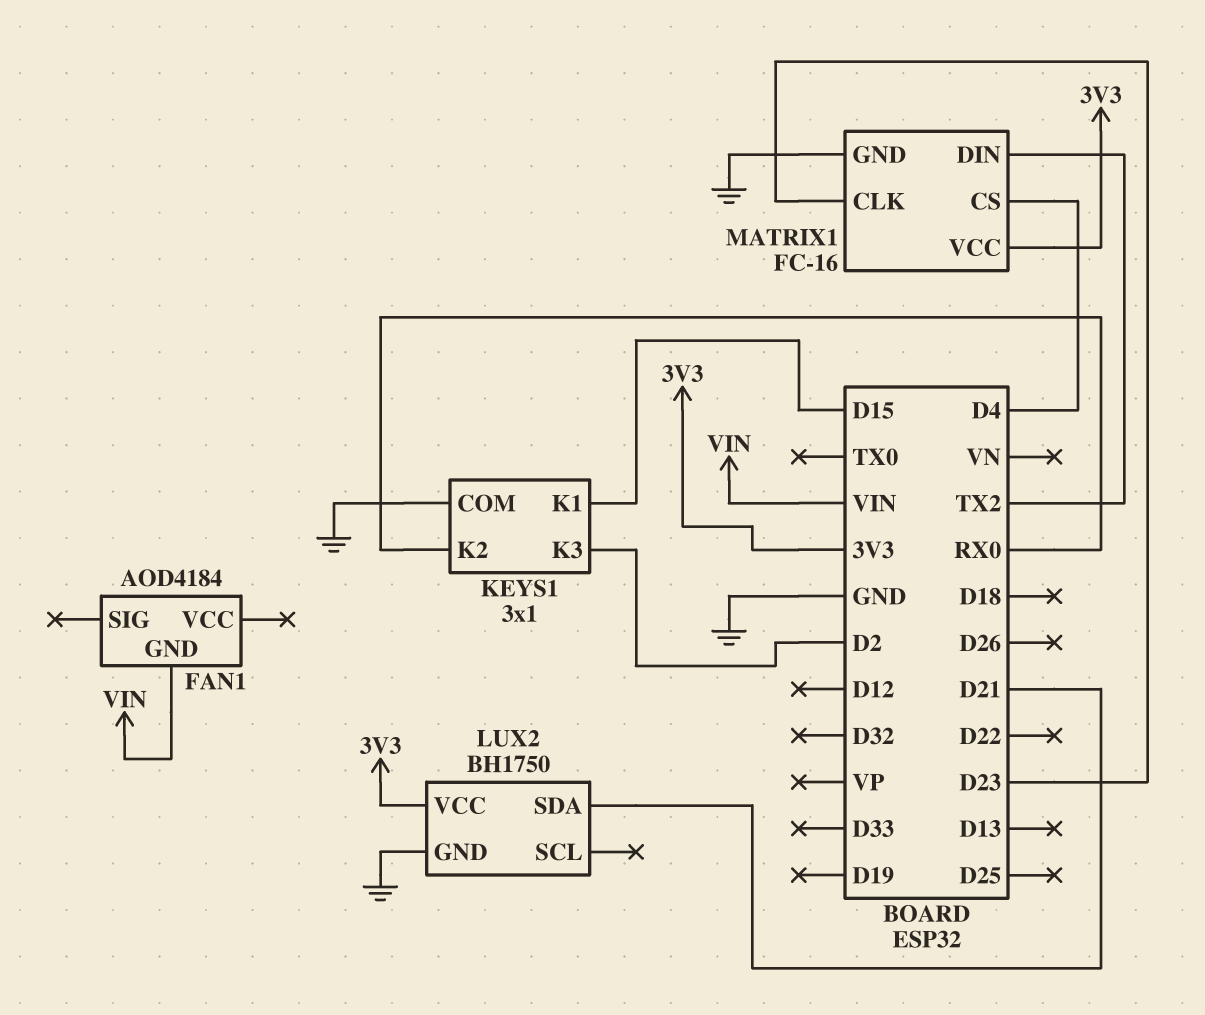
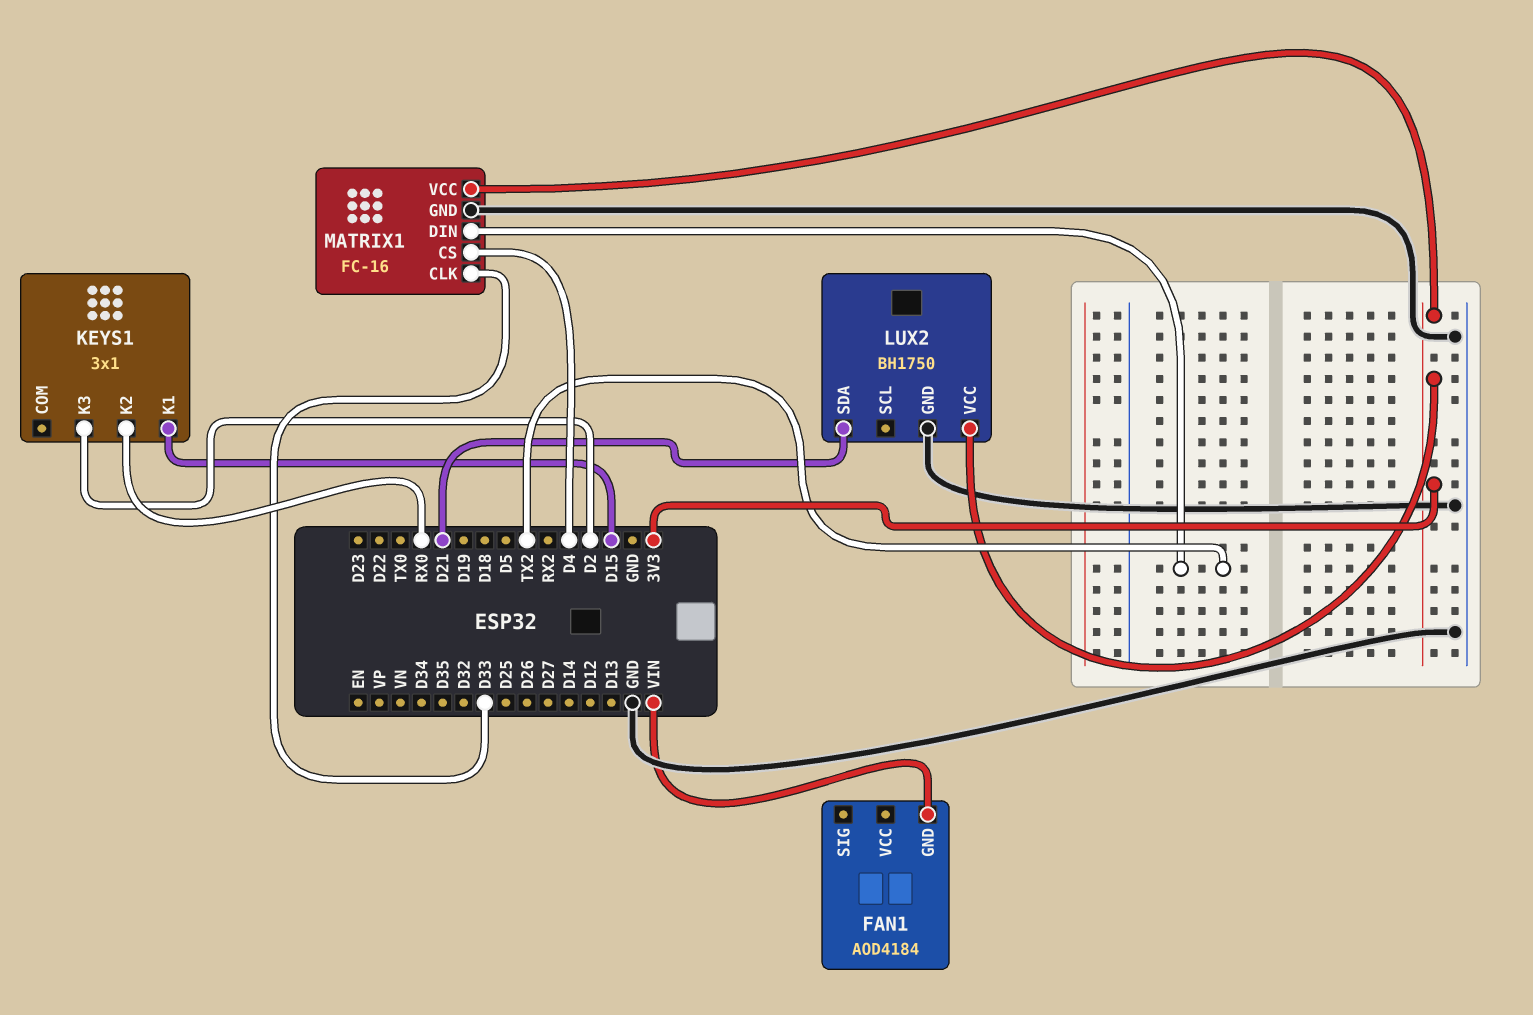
KEYS1 pin COM: GND -> none
MATRIX1 pin CLK: D23 -> D33

